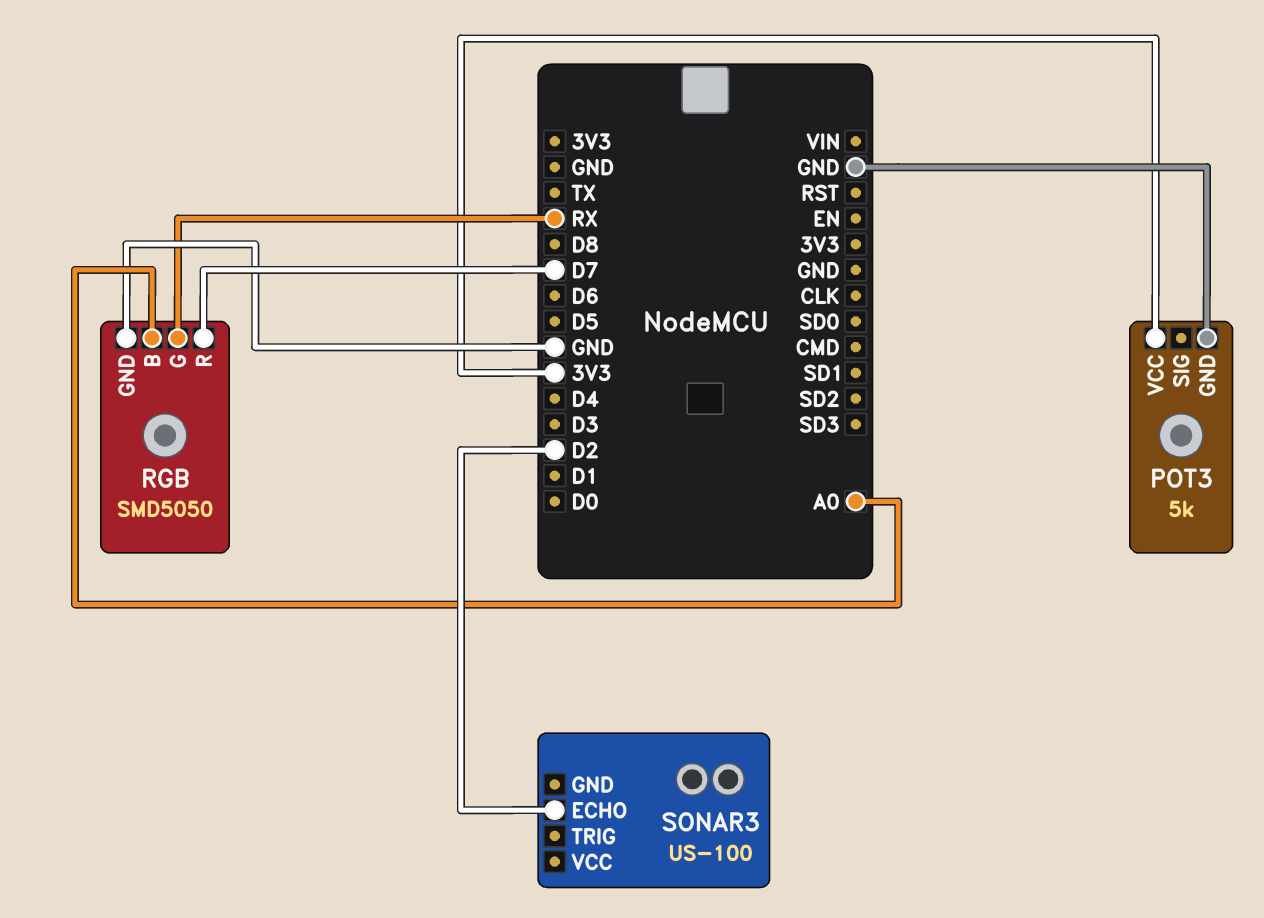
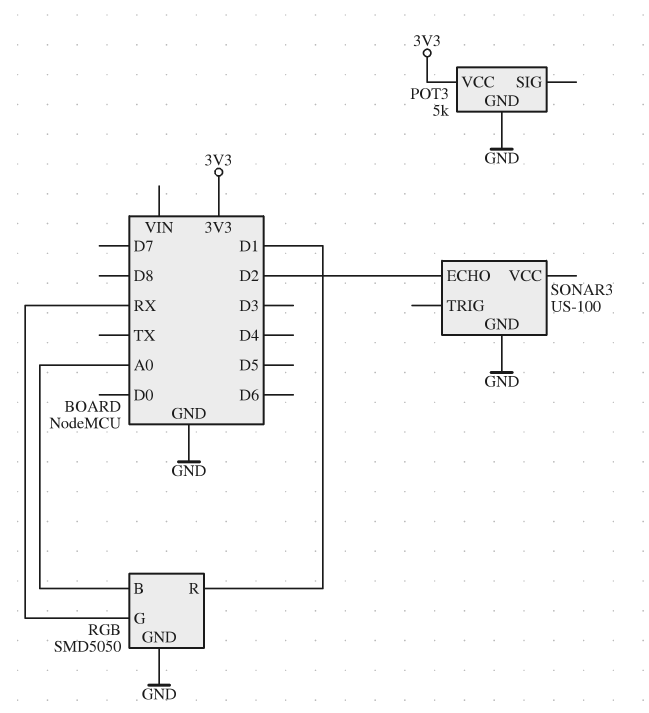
RGB pin R: D7 -> D1
SONAR3 pin GND: none -> GND

